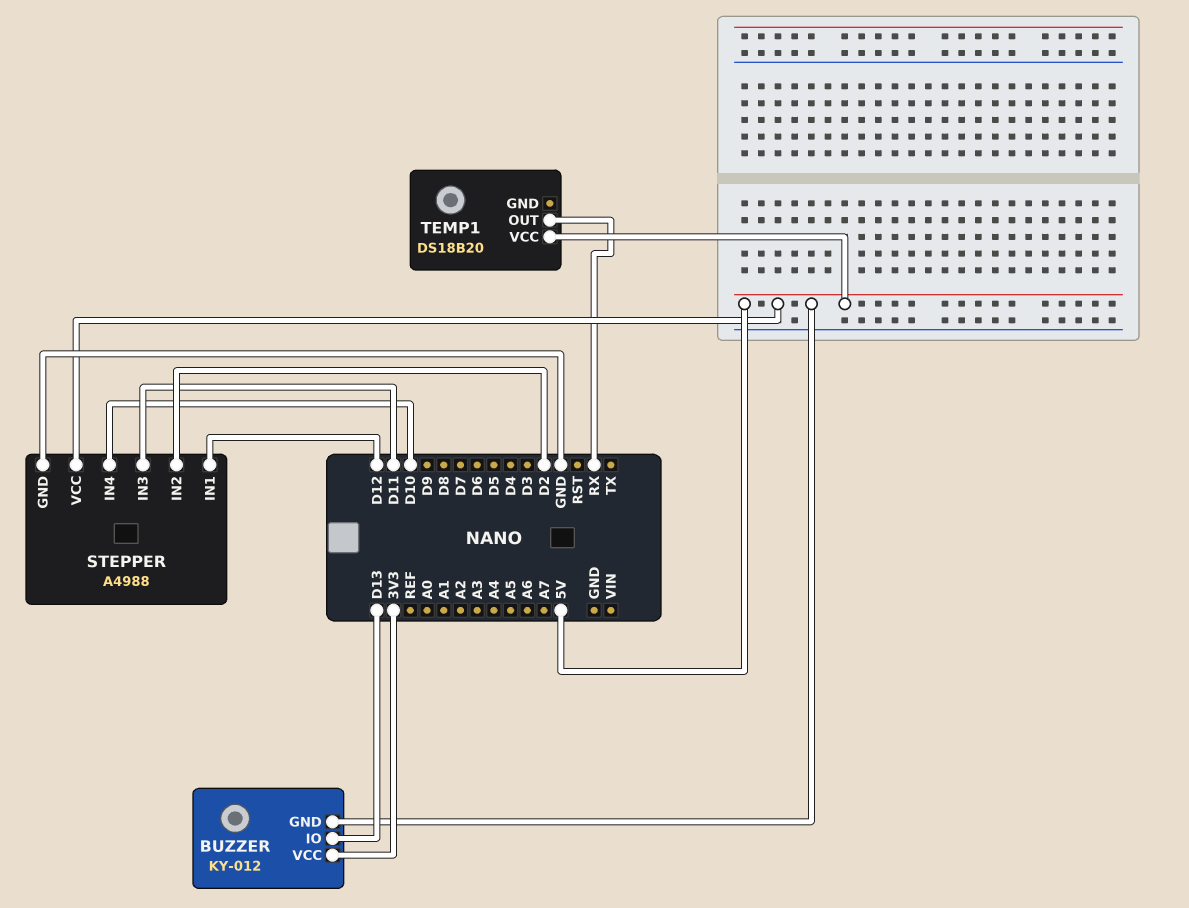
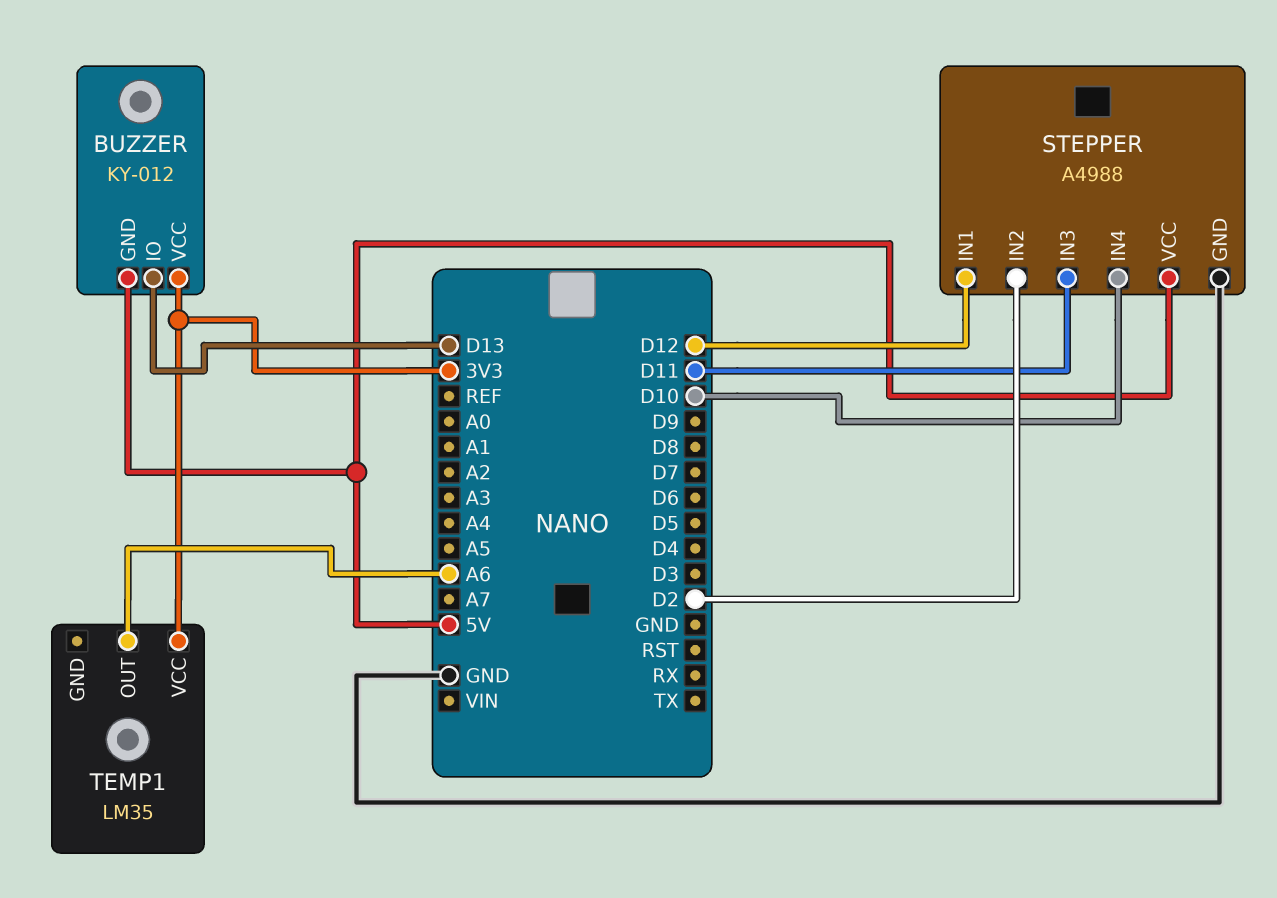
TEMP1: DS18B20 -> LM35
TEMP1 pin OUT: RX -> A6
TEMP1 pin VCC: 5V -> 3V3

